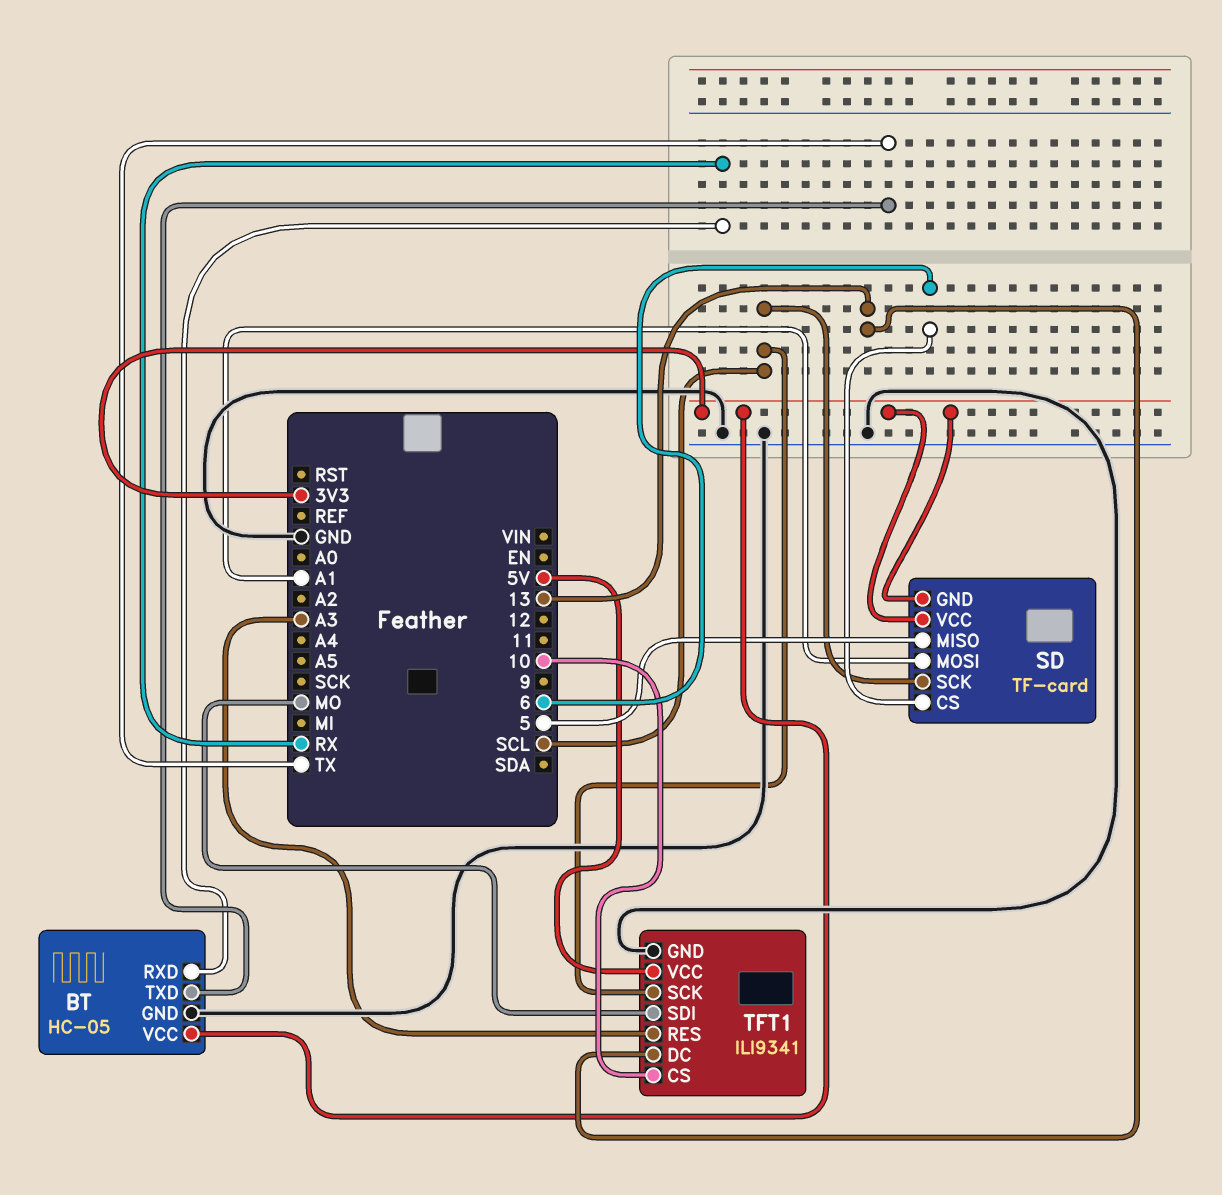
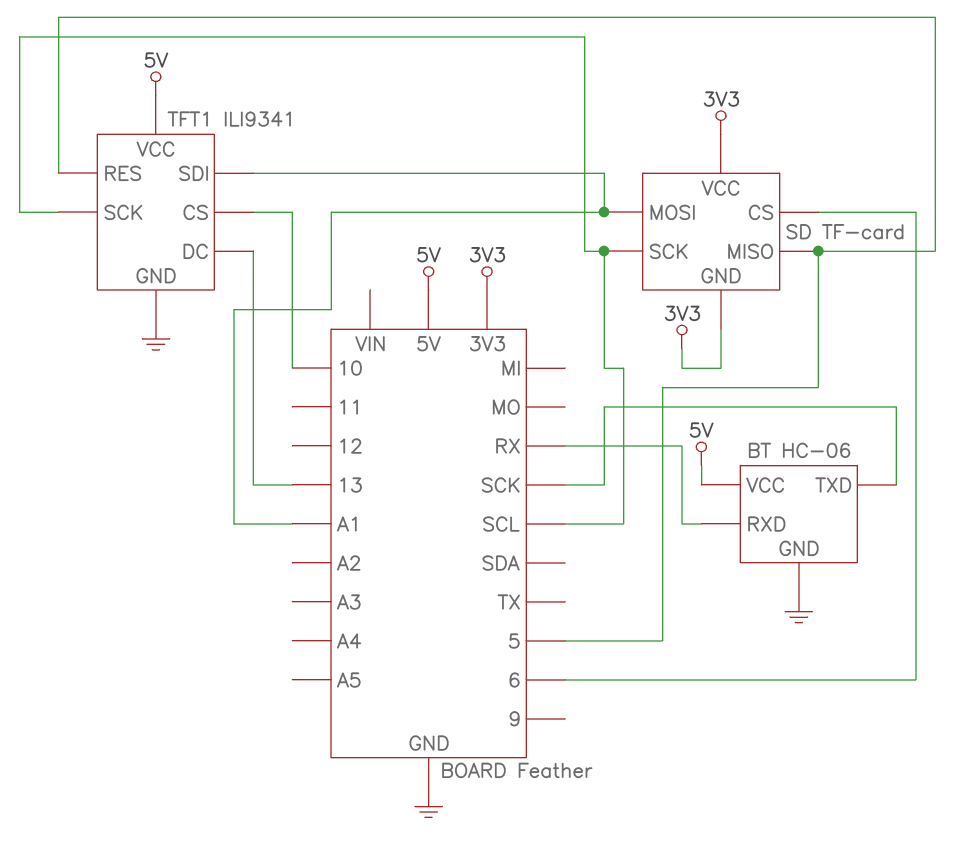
BT: HC-05 -> HC-06
BT pin TXD: TX -> SCK
BT pin VCC: 3V3 -> 5V
TFT1 pin RES: A3 -> 5
TFT1 pin SDI: MO -> A1

